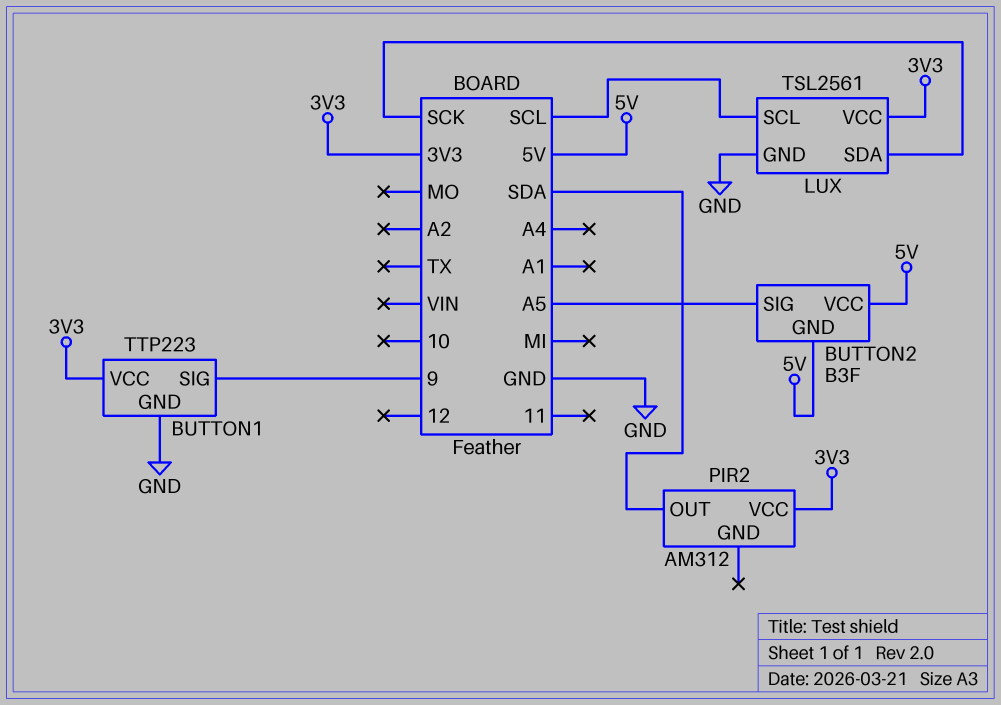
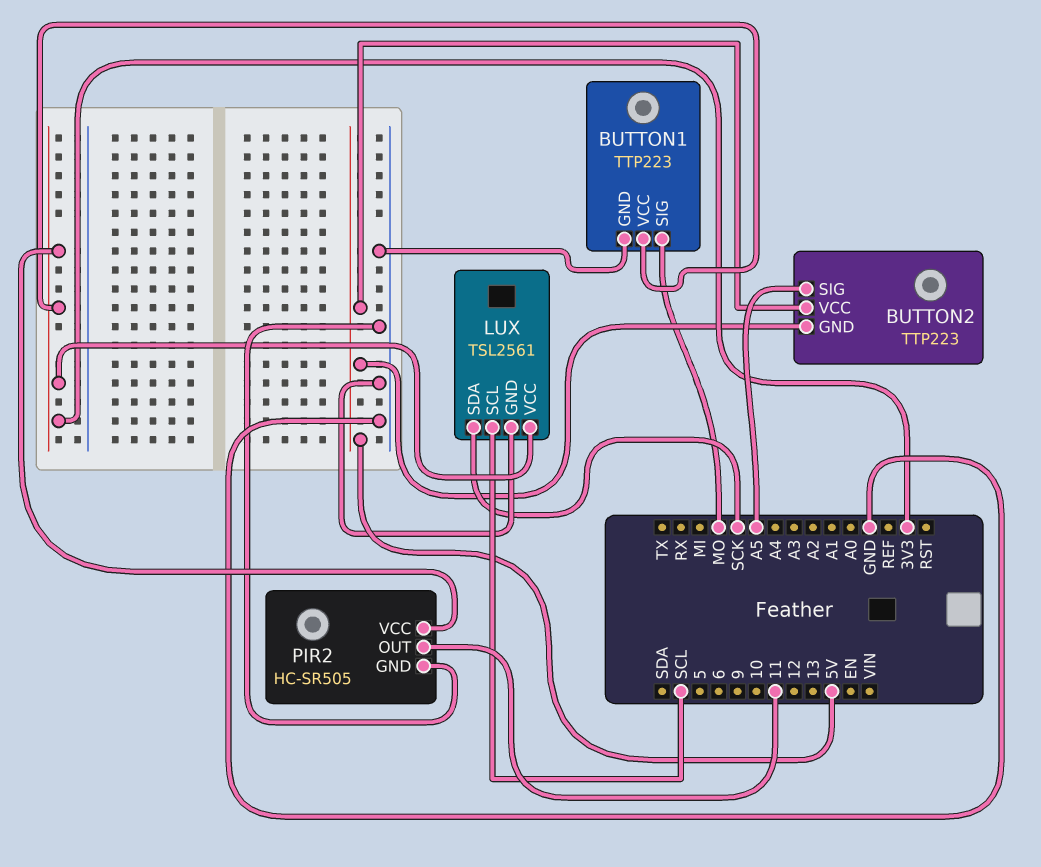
BUTTON1 pin SIG: 9 -> MO
BUTTON2: B3F -> TTP223
PIR2: AM312 -> HC-SR505
PIR2 pin GND: none -> GND
PIR2 pin OUT: SDA -> 11

